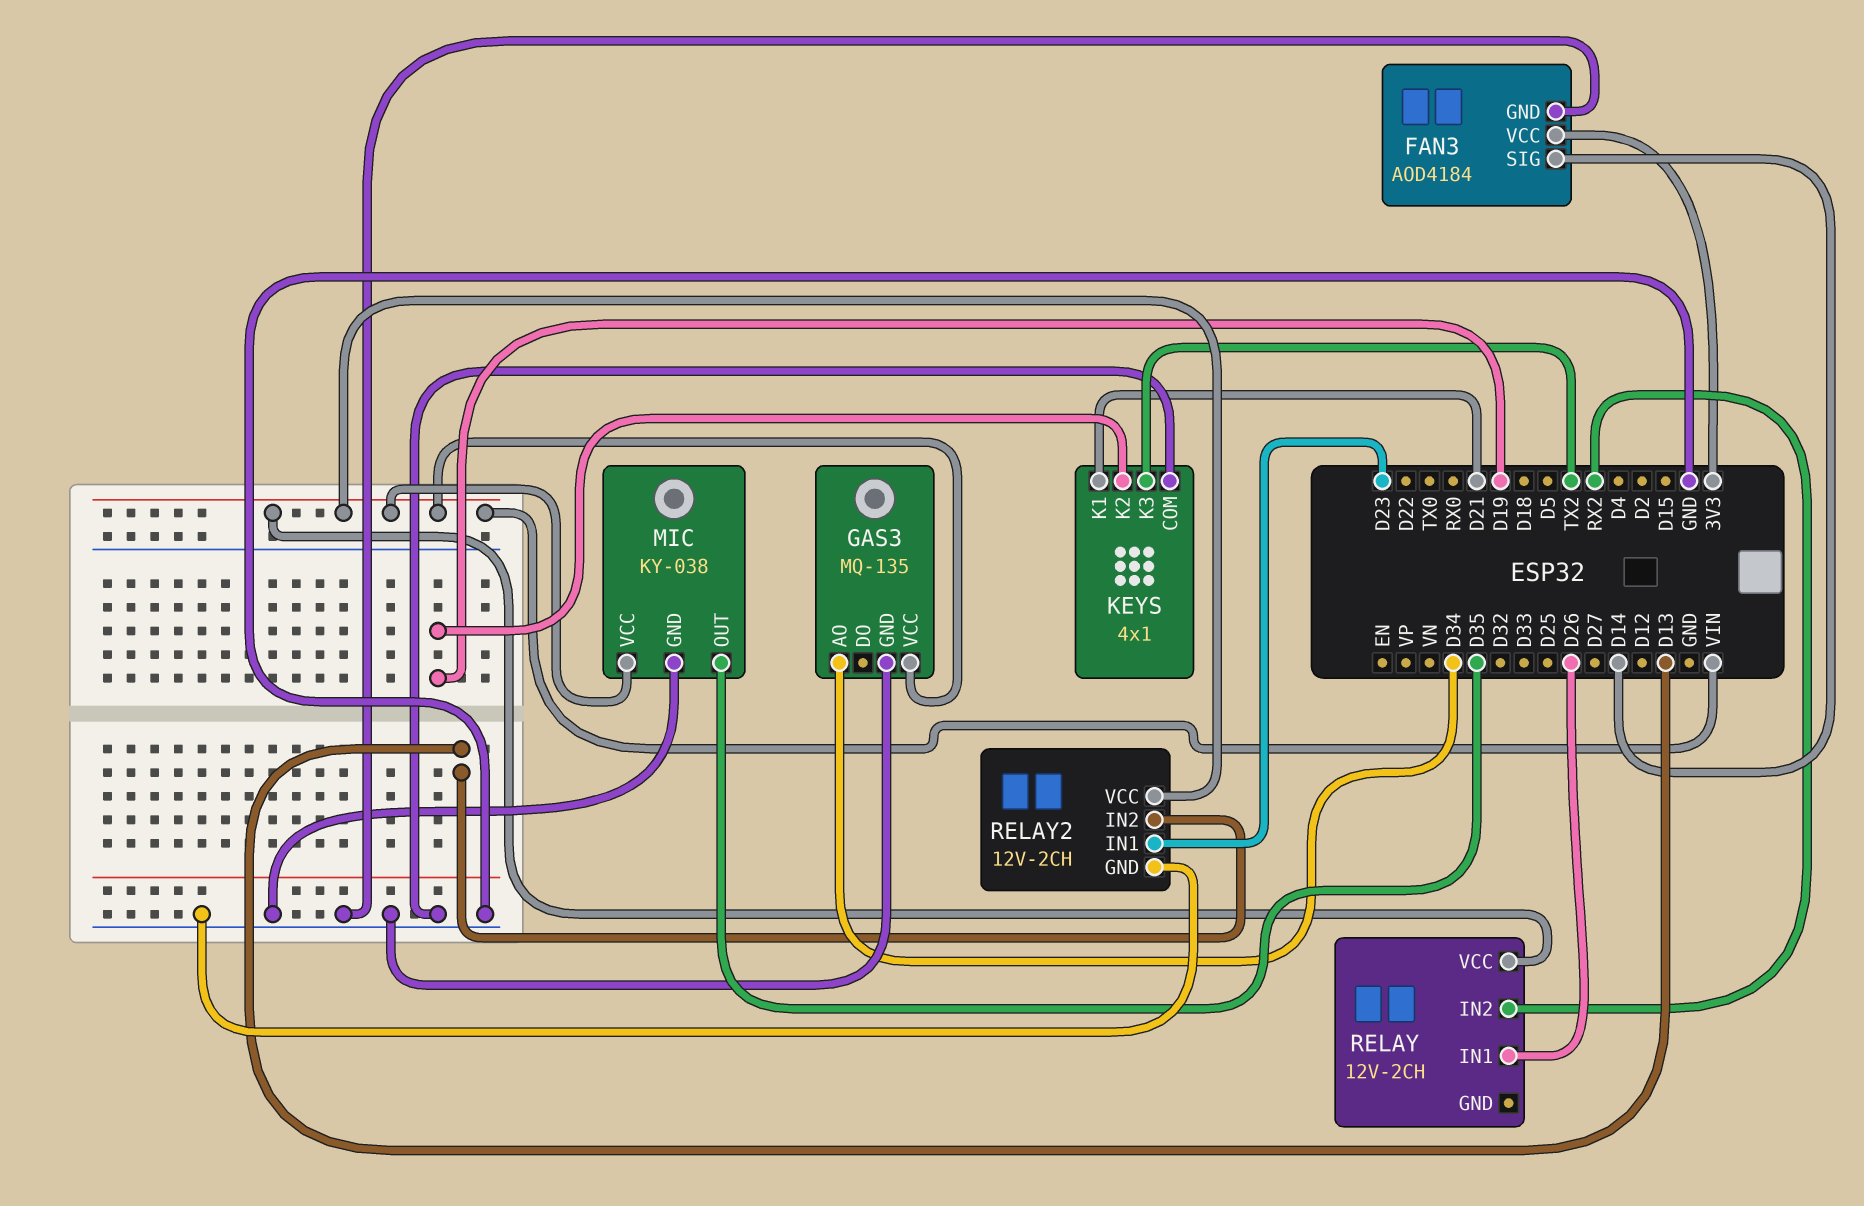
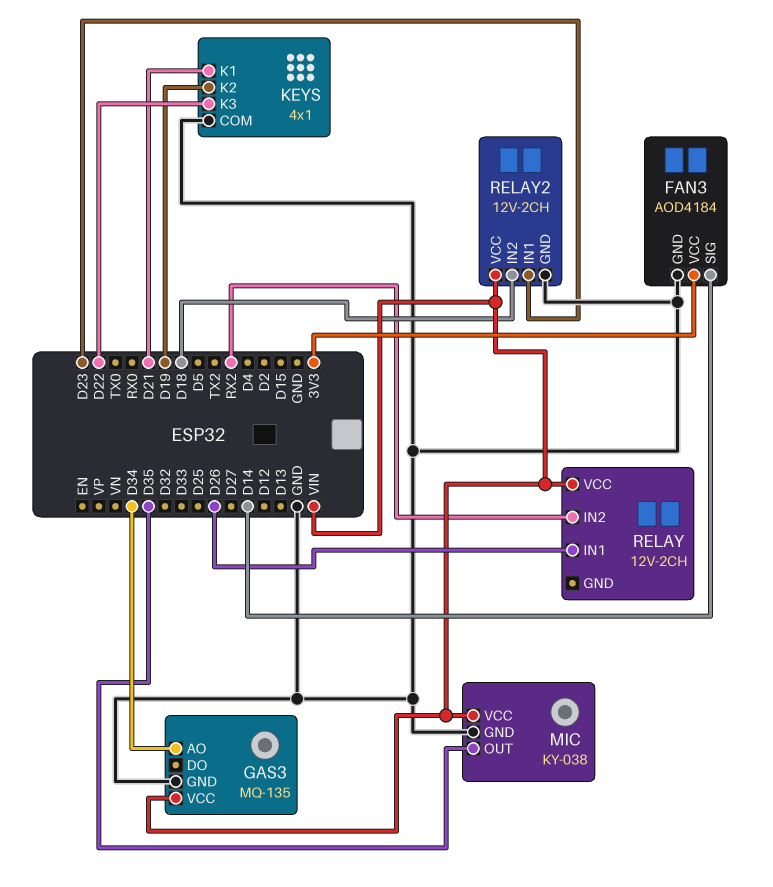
KEYS pin K3: TX2 -> D22
RELAY2 pin IN2: D13 -> D18

